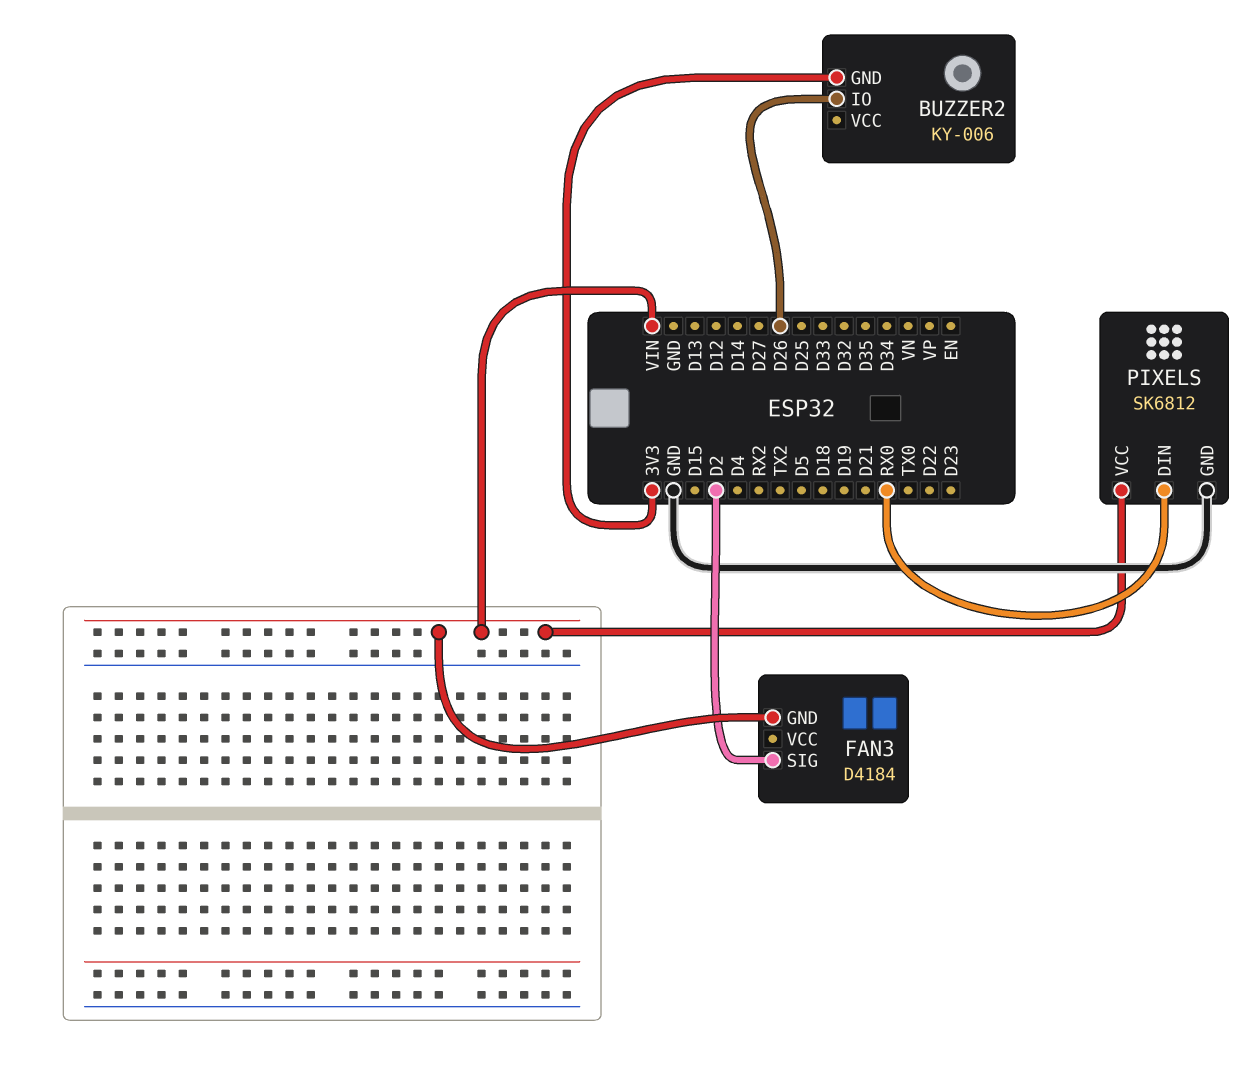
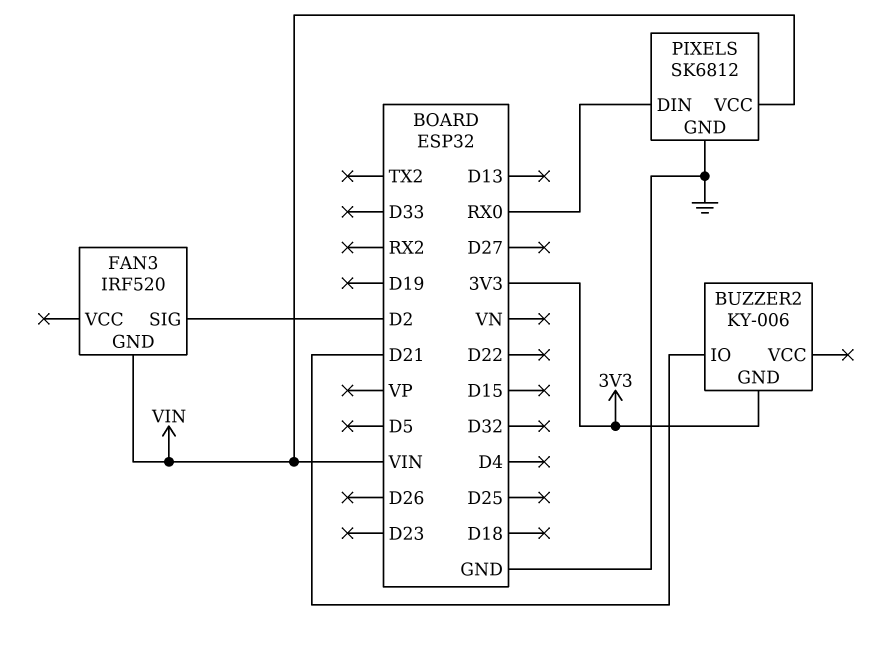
BUZZER2 pin IO: D26 -> D21
FAN3: D4184 -> IRF520

